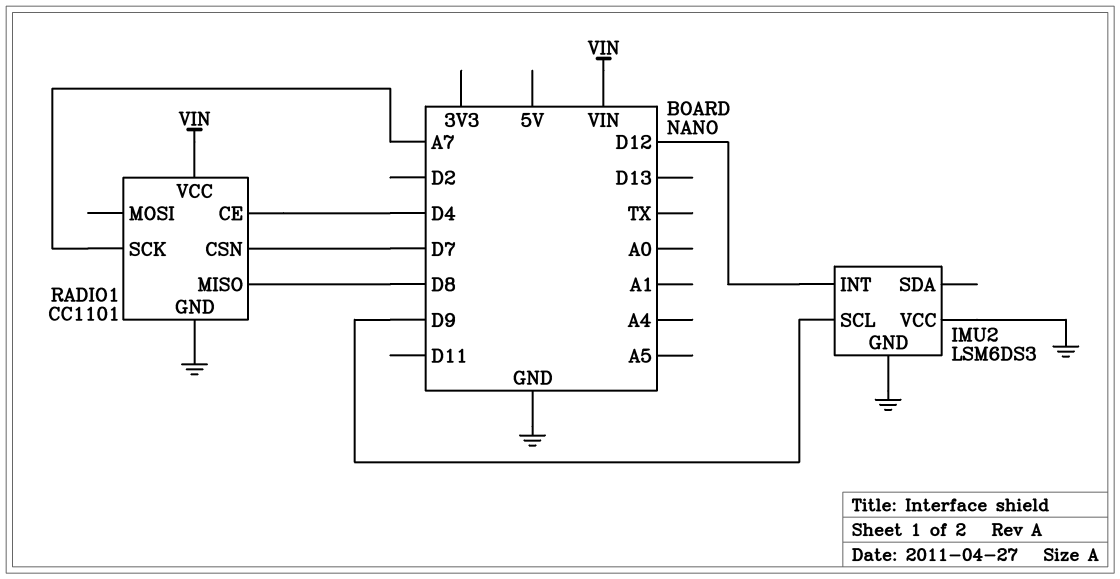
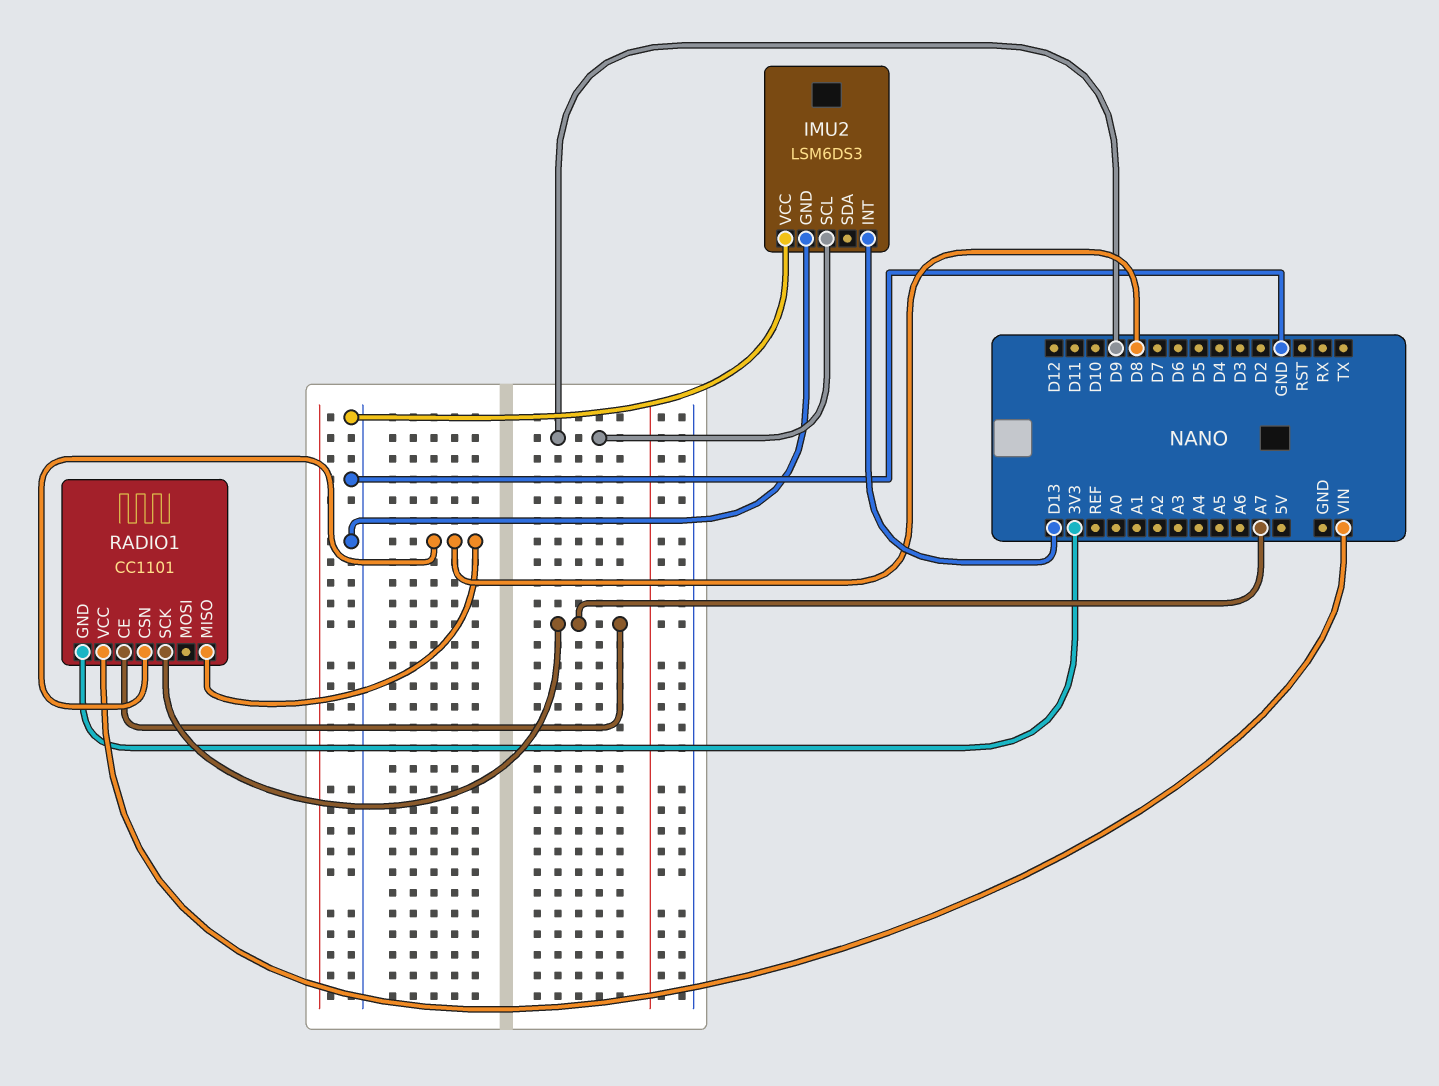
IMU2 pin INT: D12 -> D13
RADIO1 pin CE: D4 -> A7
RADIO1 pin CSN: D7 -> D8
RADIO1 pin GND: GND -> 3V3

